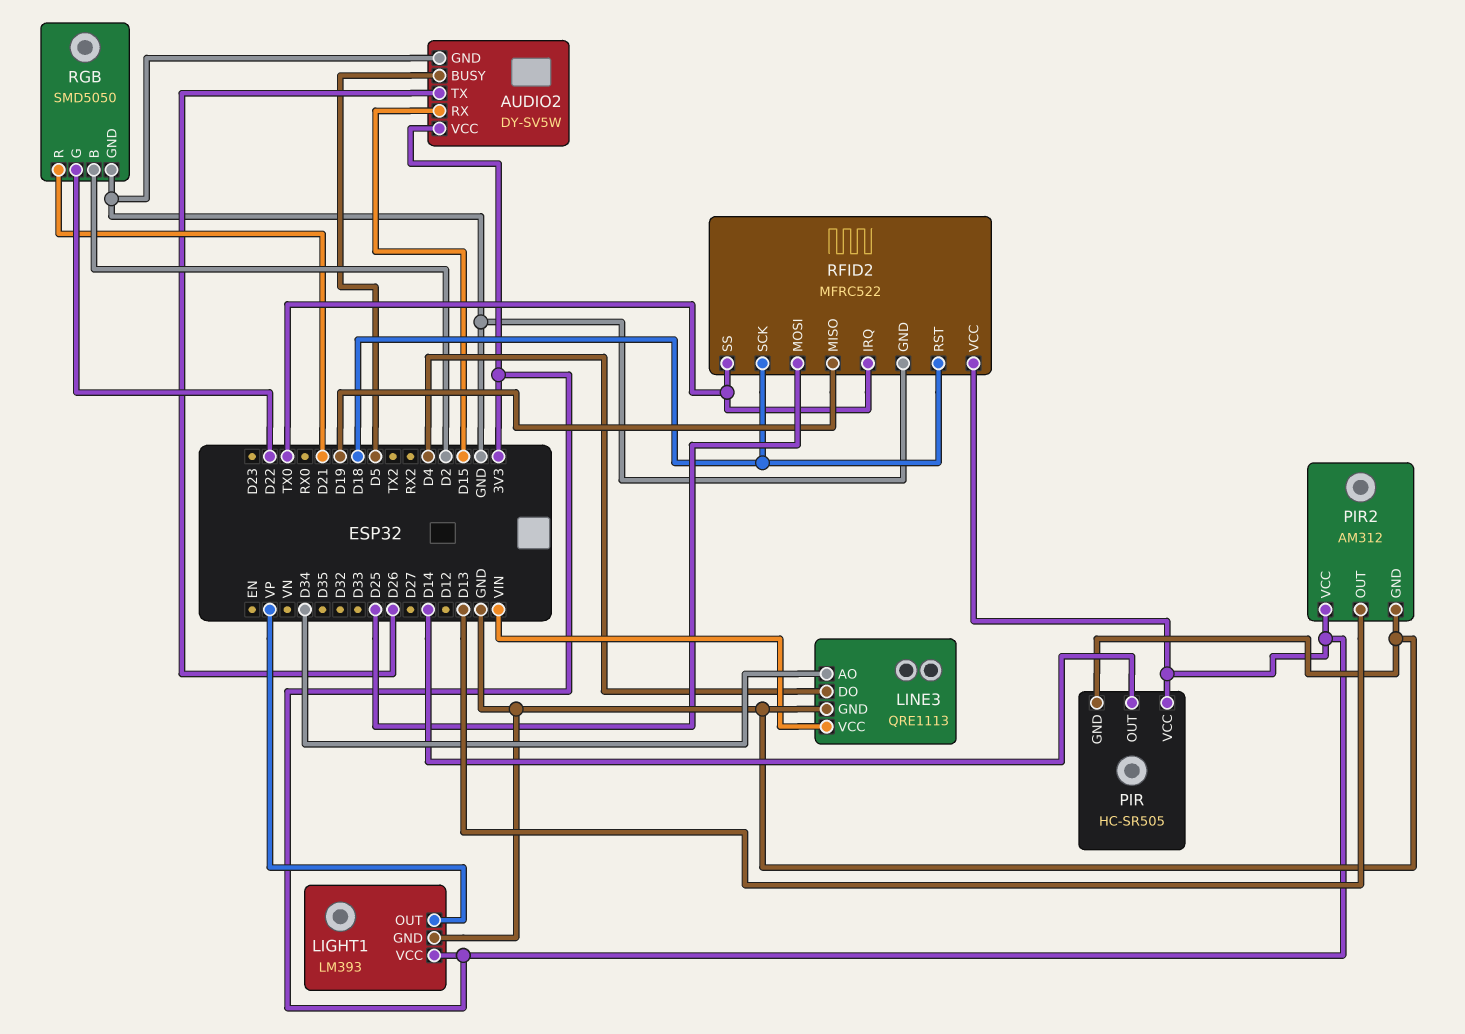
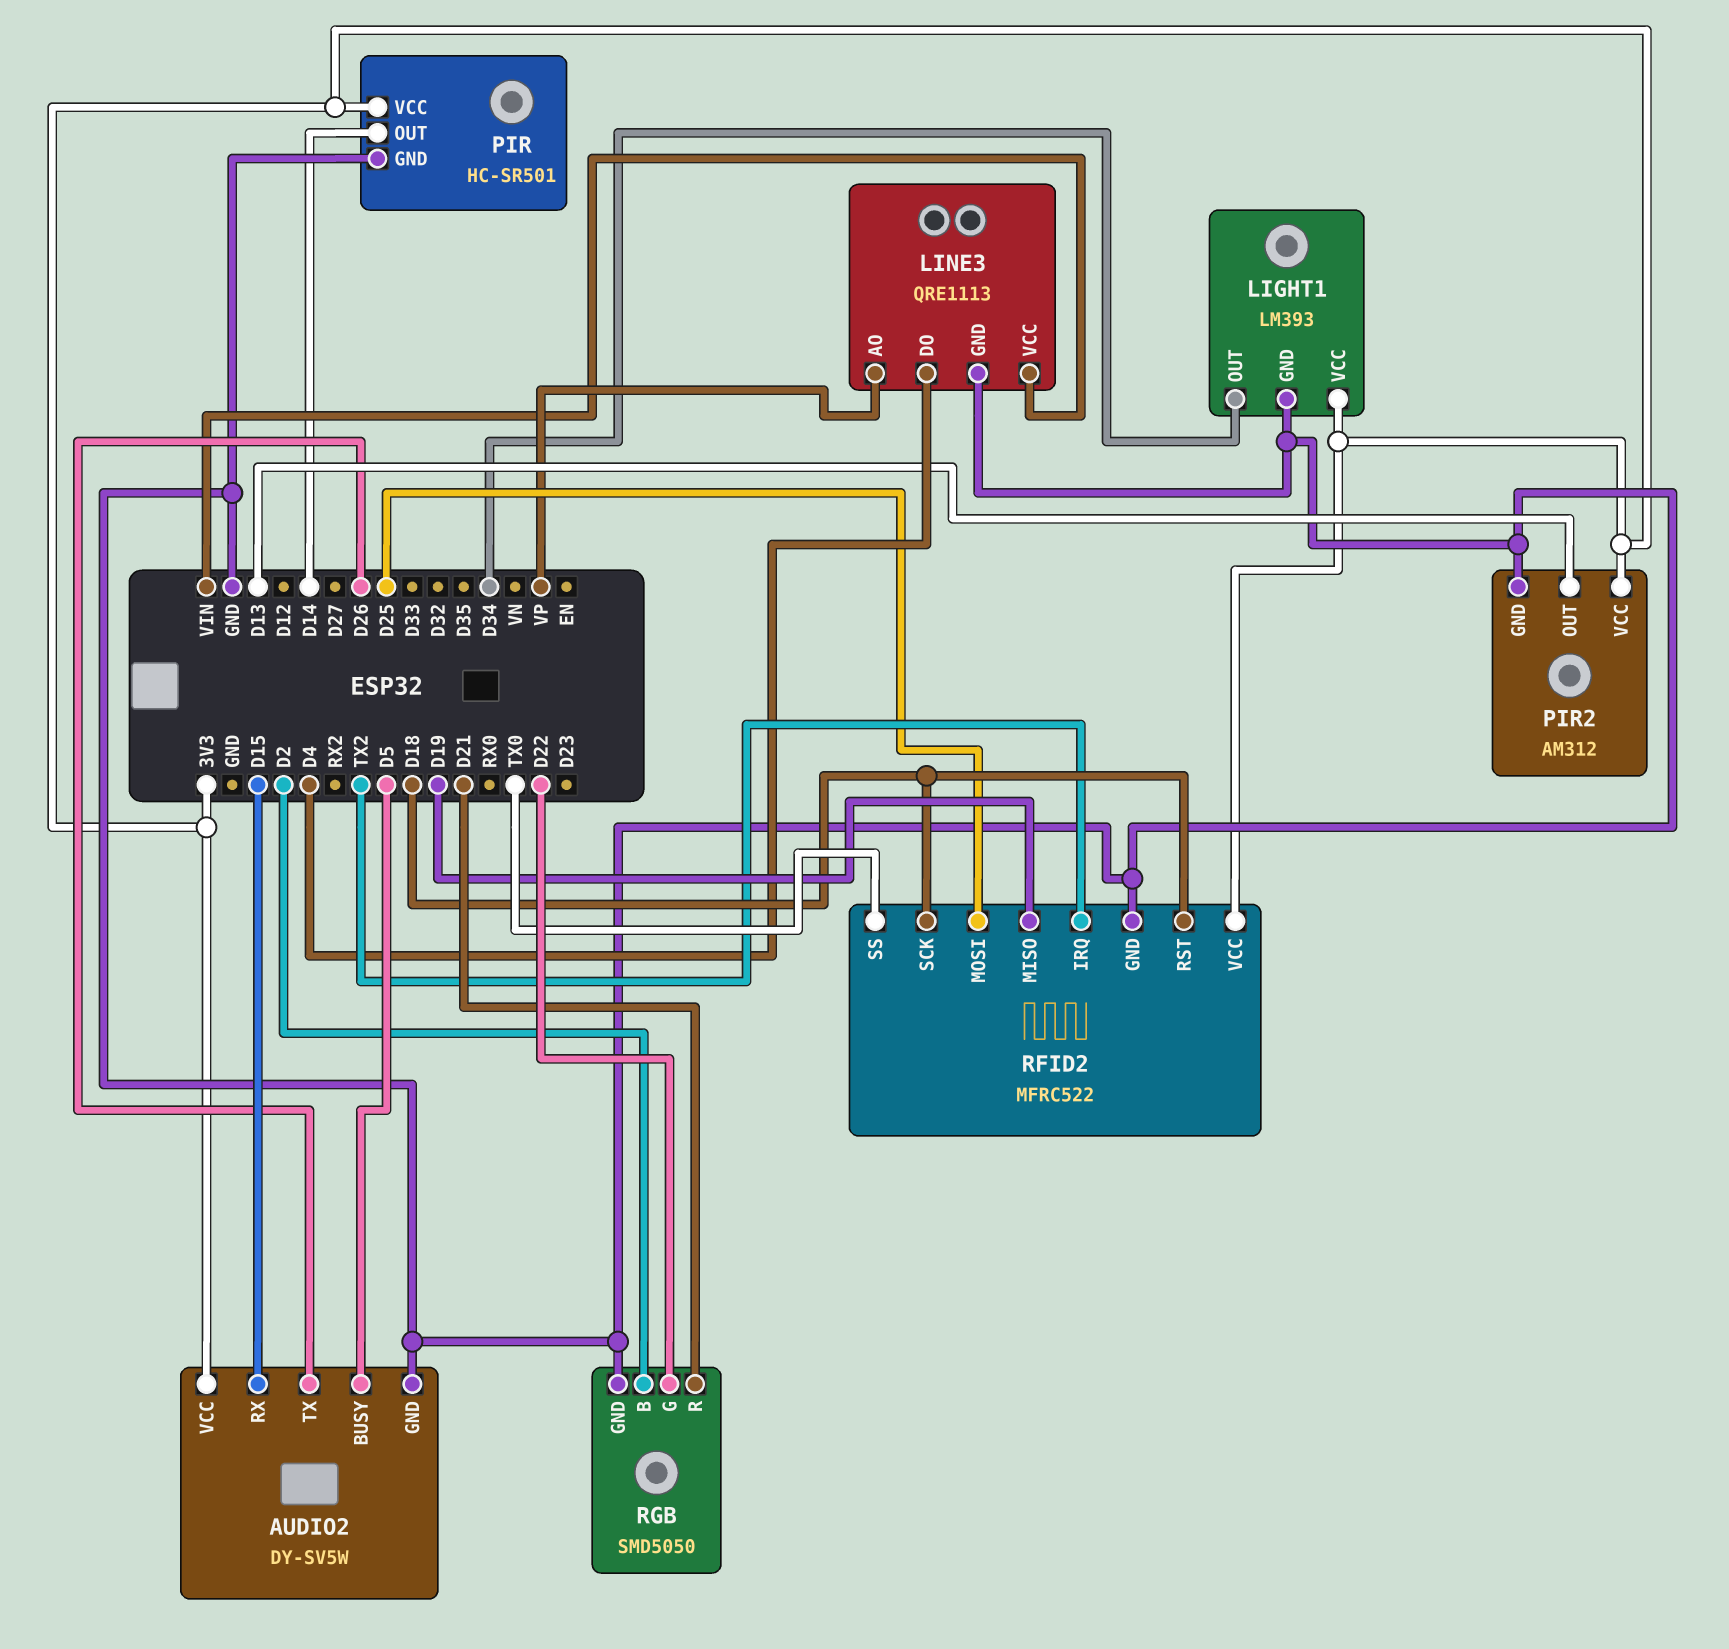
LIGHT1 pin OUT: VP -> D34
LINE3 pin AO: D34 -> VP
PIR: HC-SR505 -> HC-SR501
RFID2 pin IRQ: TX0 -> TX2

